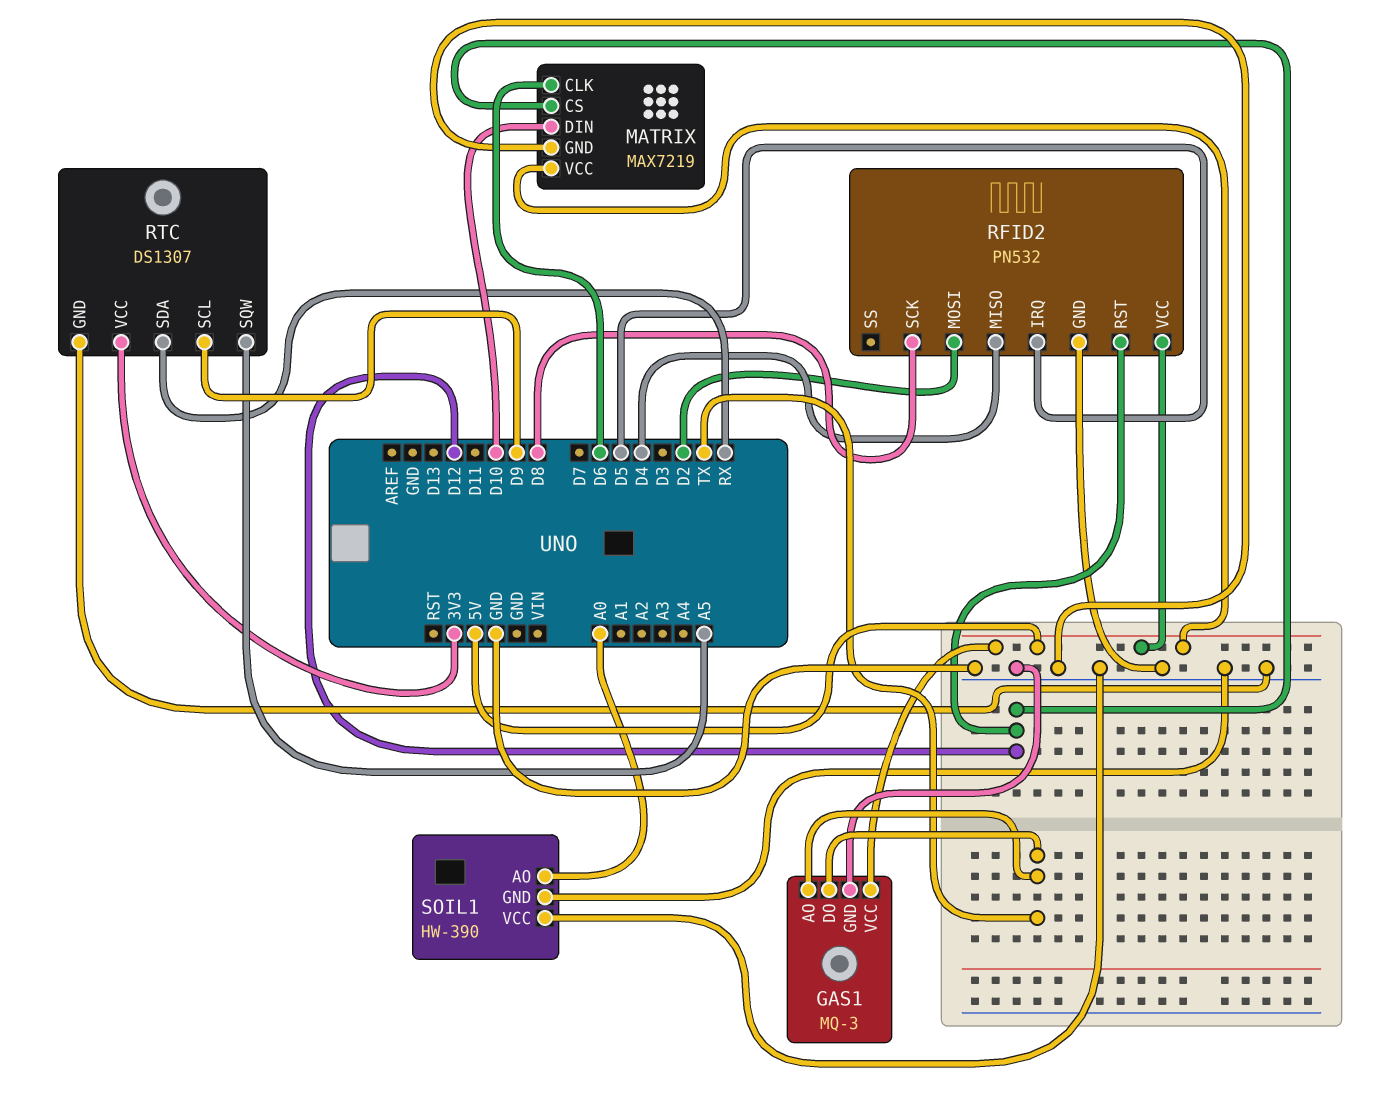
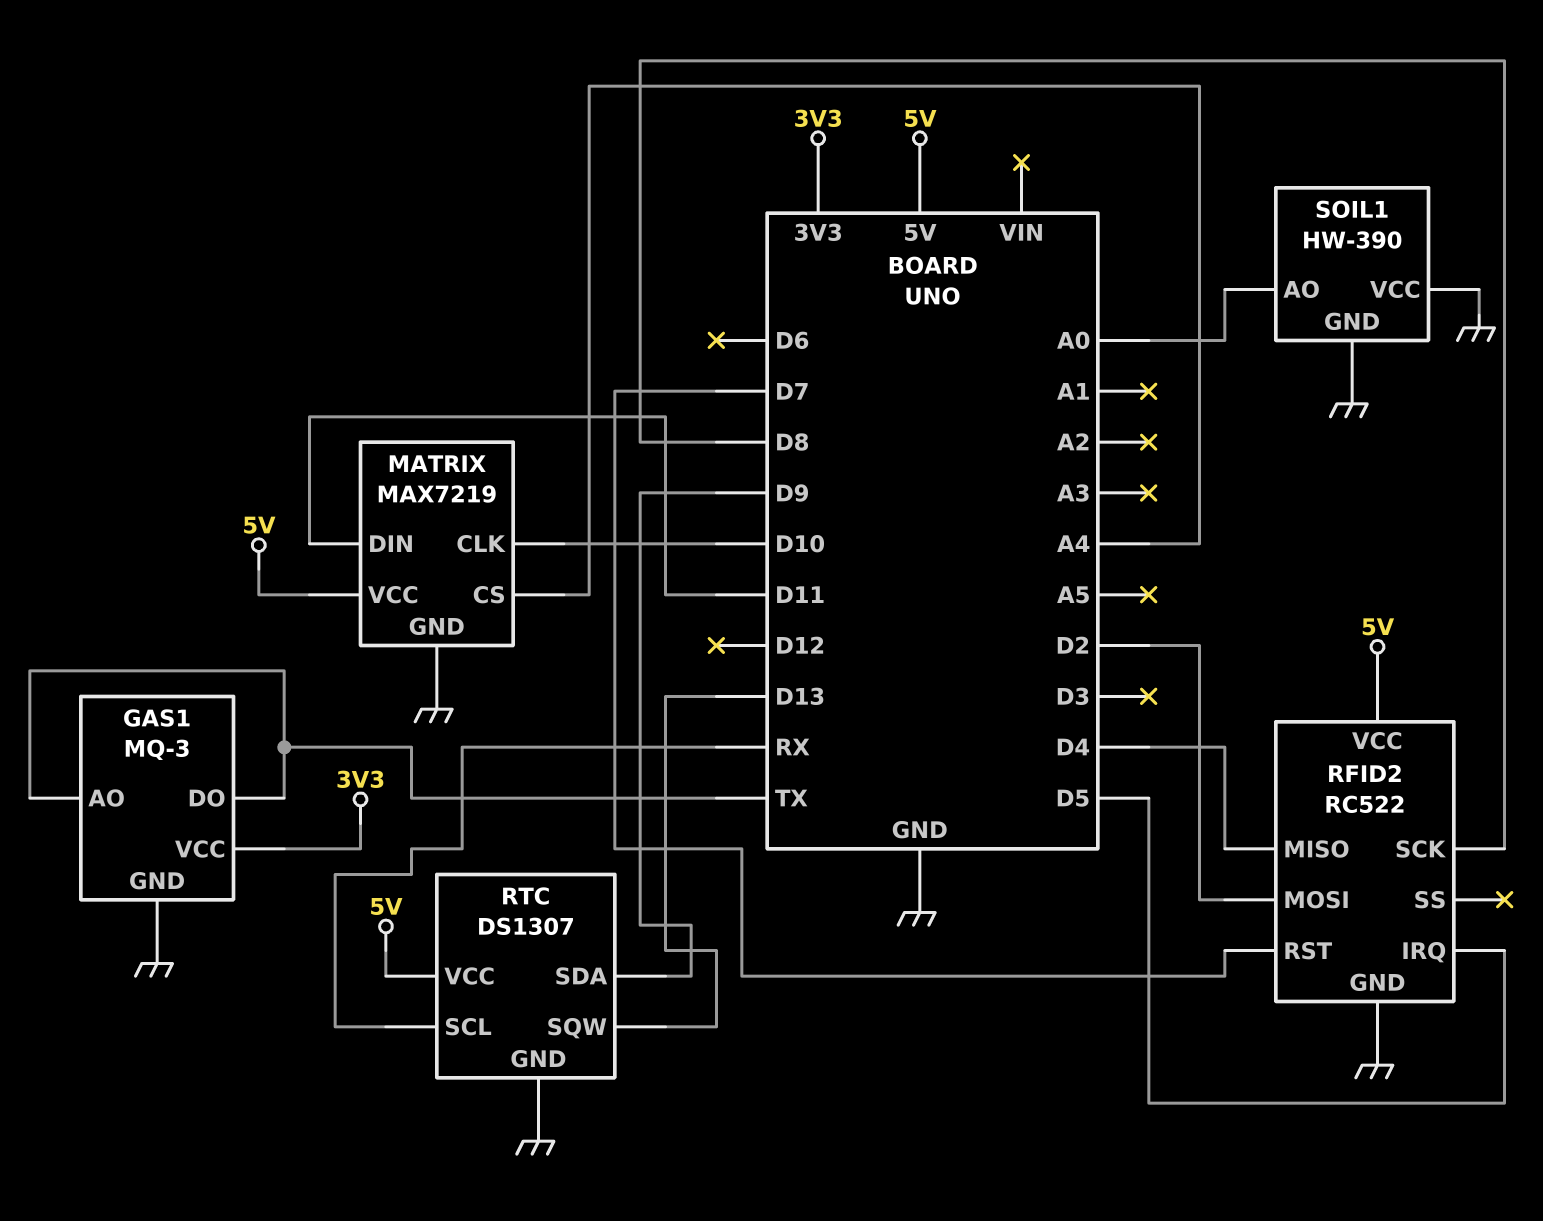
GAS1 pin VCC: 5V -> 3V3
MATRIX pin CLK: D6 -> D10
MATRIX pin CS: D12 -> A4
MATRIX pin DIN: D10 -> D11
RFID2: PN532 -> RC522
RFID2 pin RST: D12 -> D7
RTC pin SCL: D9 -> RX
RTC pin SDA: RX -> D9
RTC pin SQW: A5 -> D13
RTC pin VCC: 3V3 -> 5V

